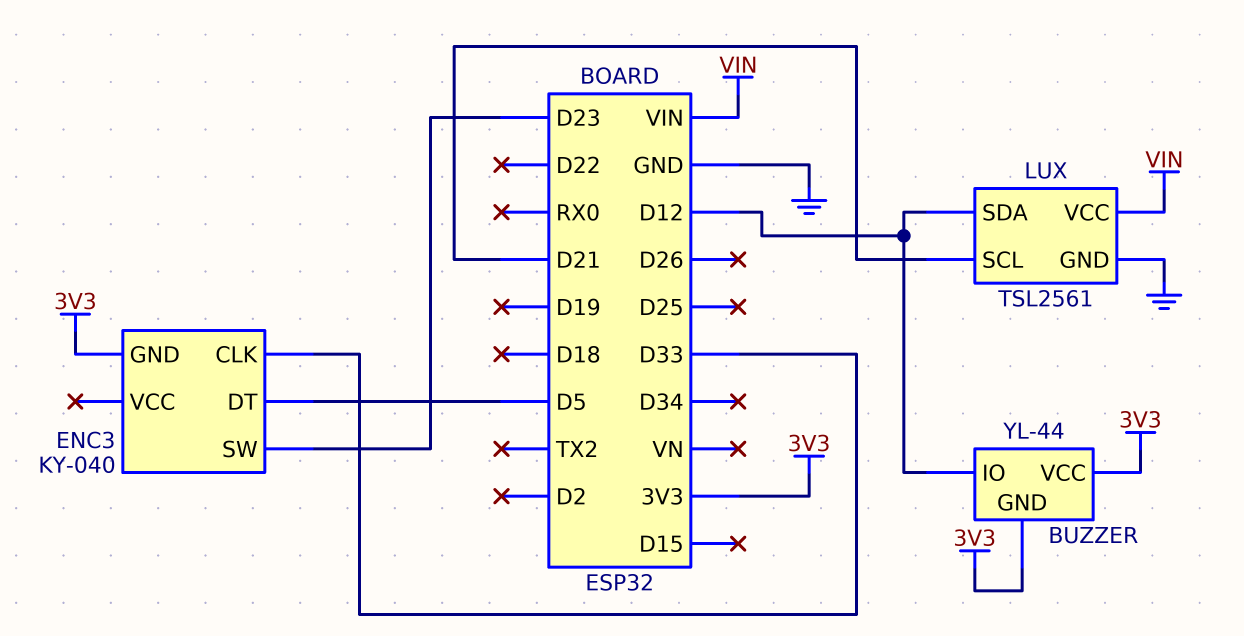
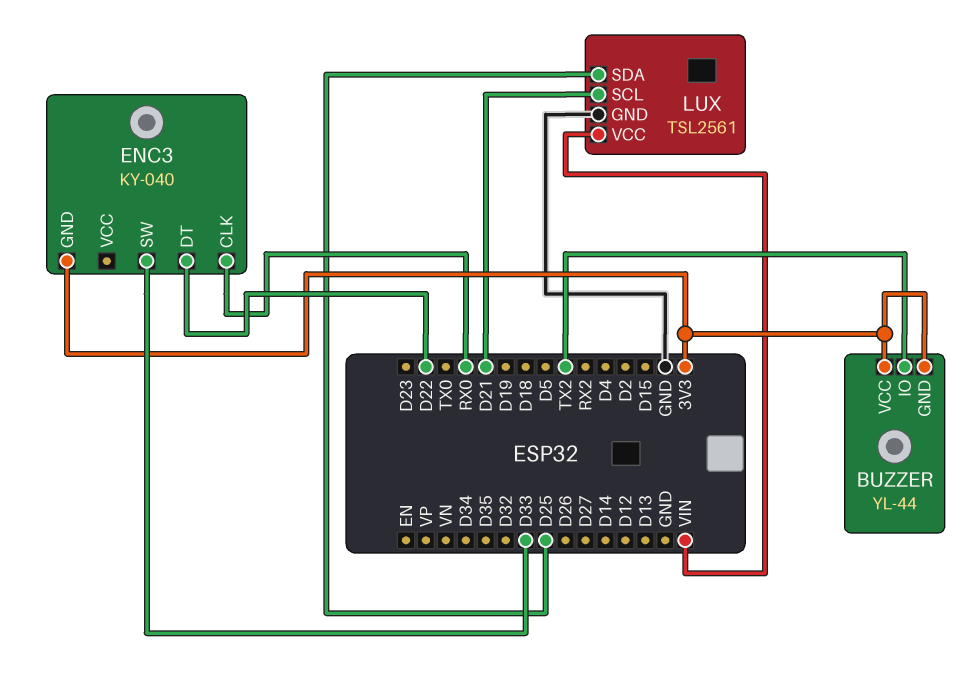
BUZZER pin IO: D12 -> TX2
ENC3 pin CLK: D33 -> RX0
ENC3 pin DT: D5 -> D22
ENC3 pin SW: D23 -> D33
LUX pin SDA: D12 -> D25

